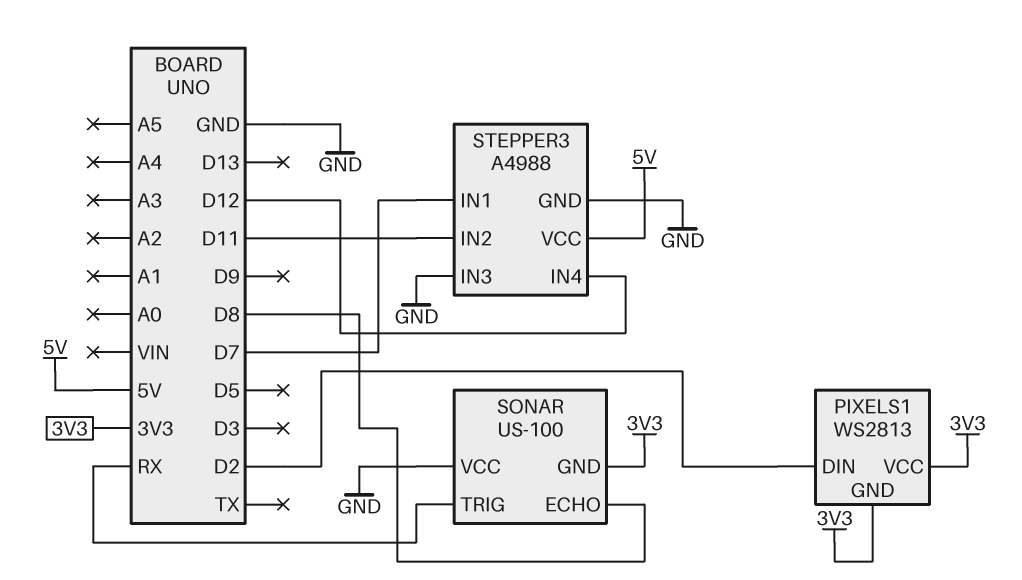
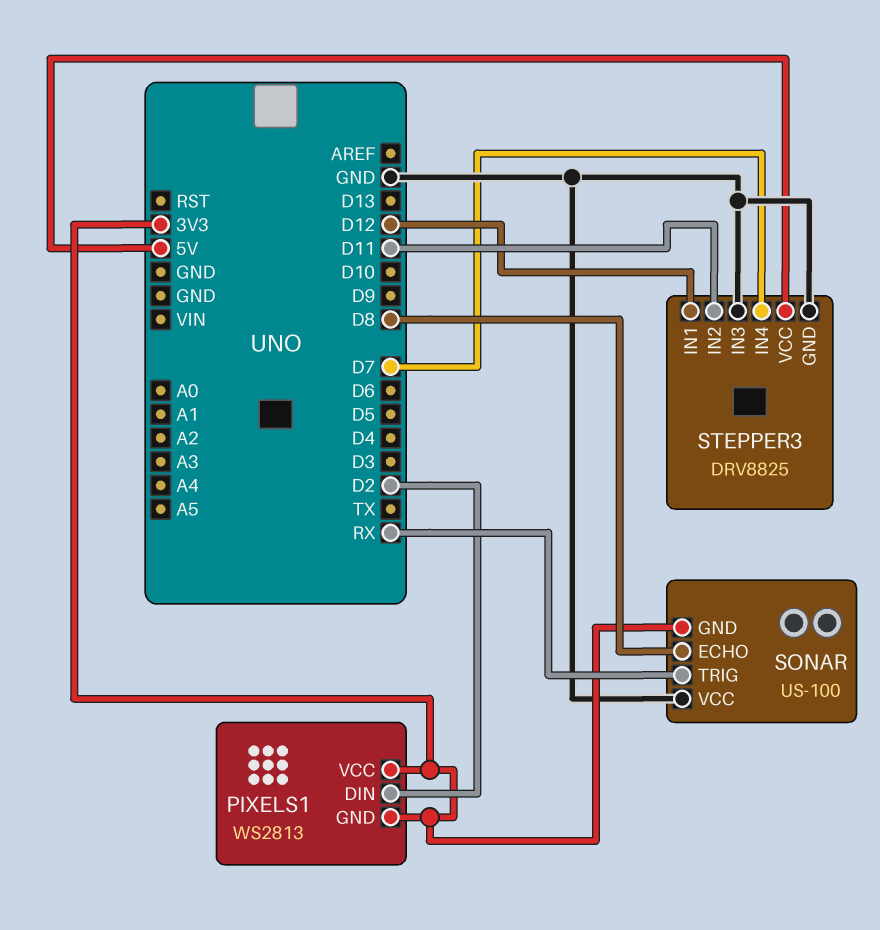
STEPPER3: A4988 -> DRV8825
STEPPER3 pin IN1: D7 -> D12
STEPPER3 pin IN4: D12 -> D7

